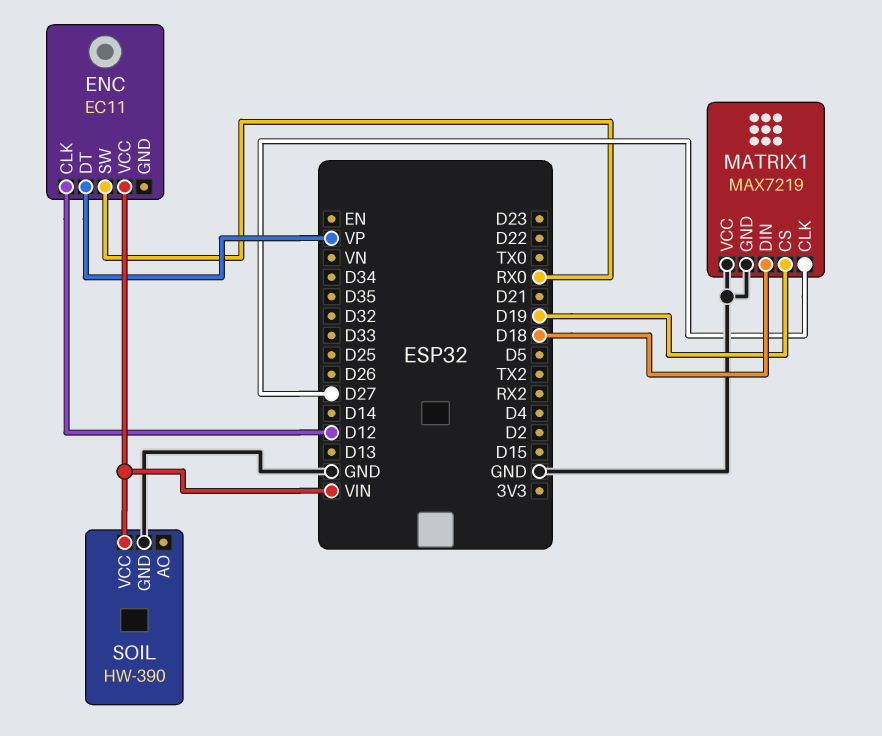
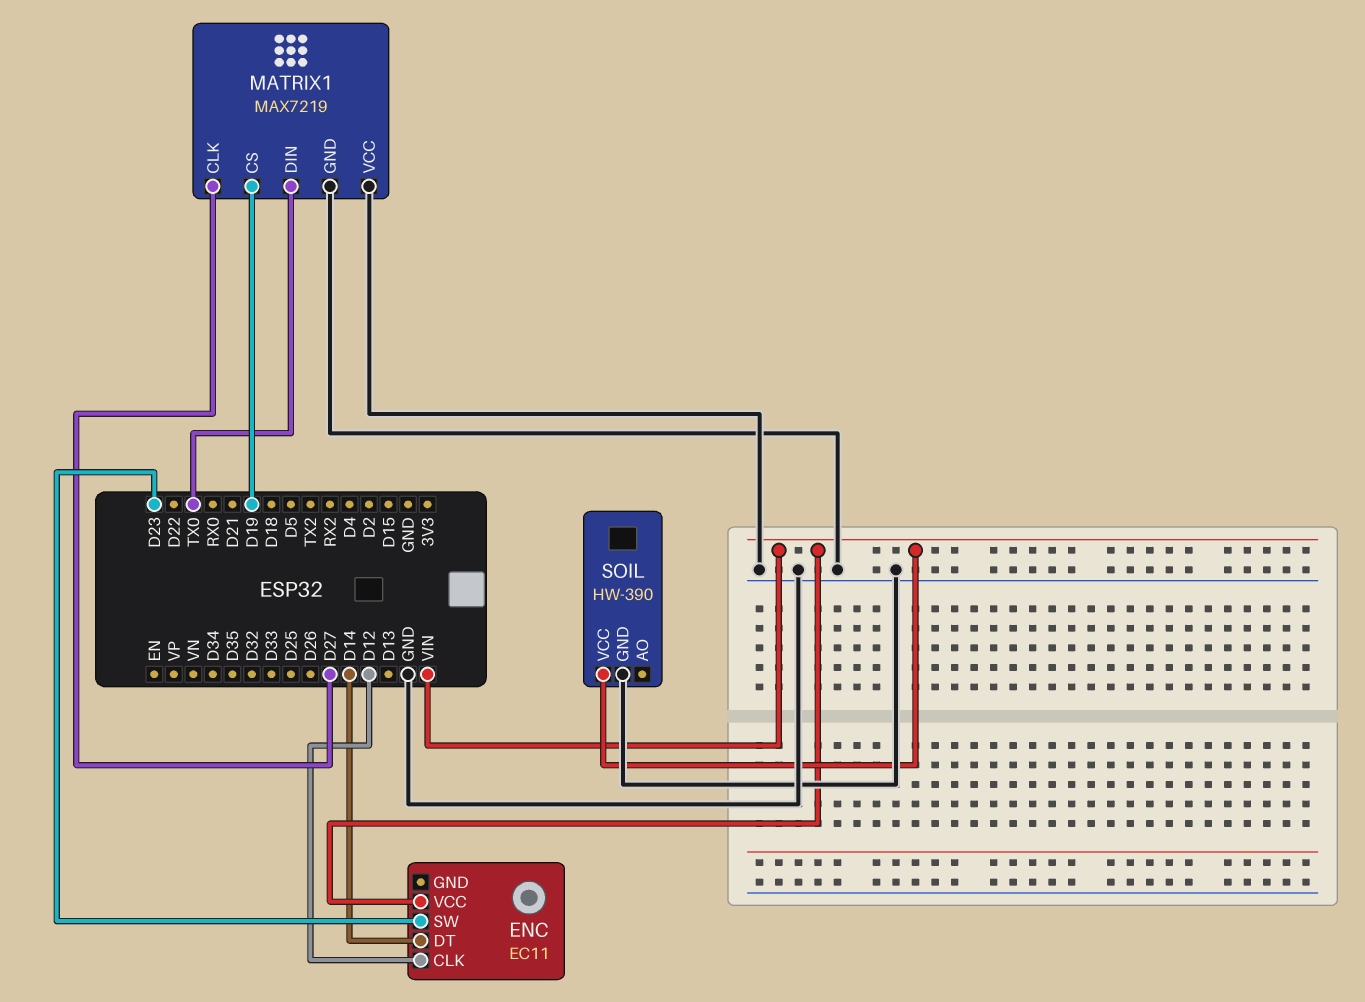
ENC pin DT: VP -> D14
ENC pin SW: RX0 -> D23
MATRIX1 pin DIN: D18 -> TX0

